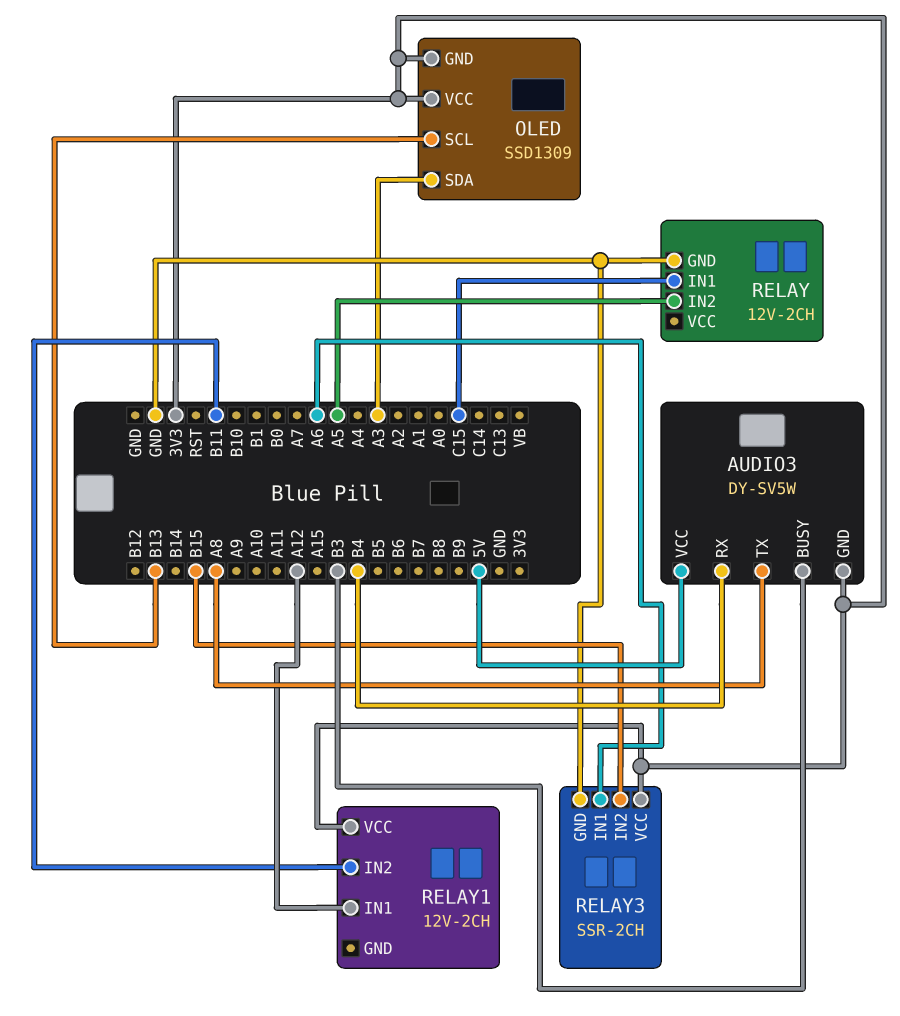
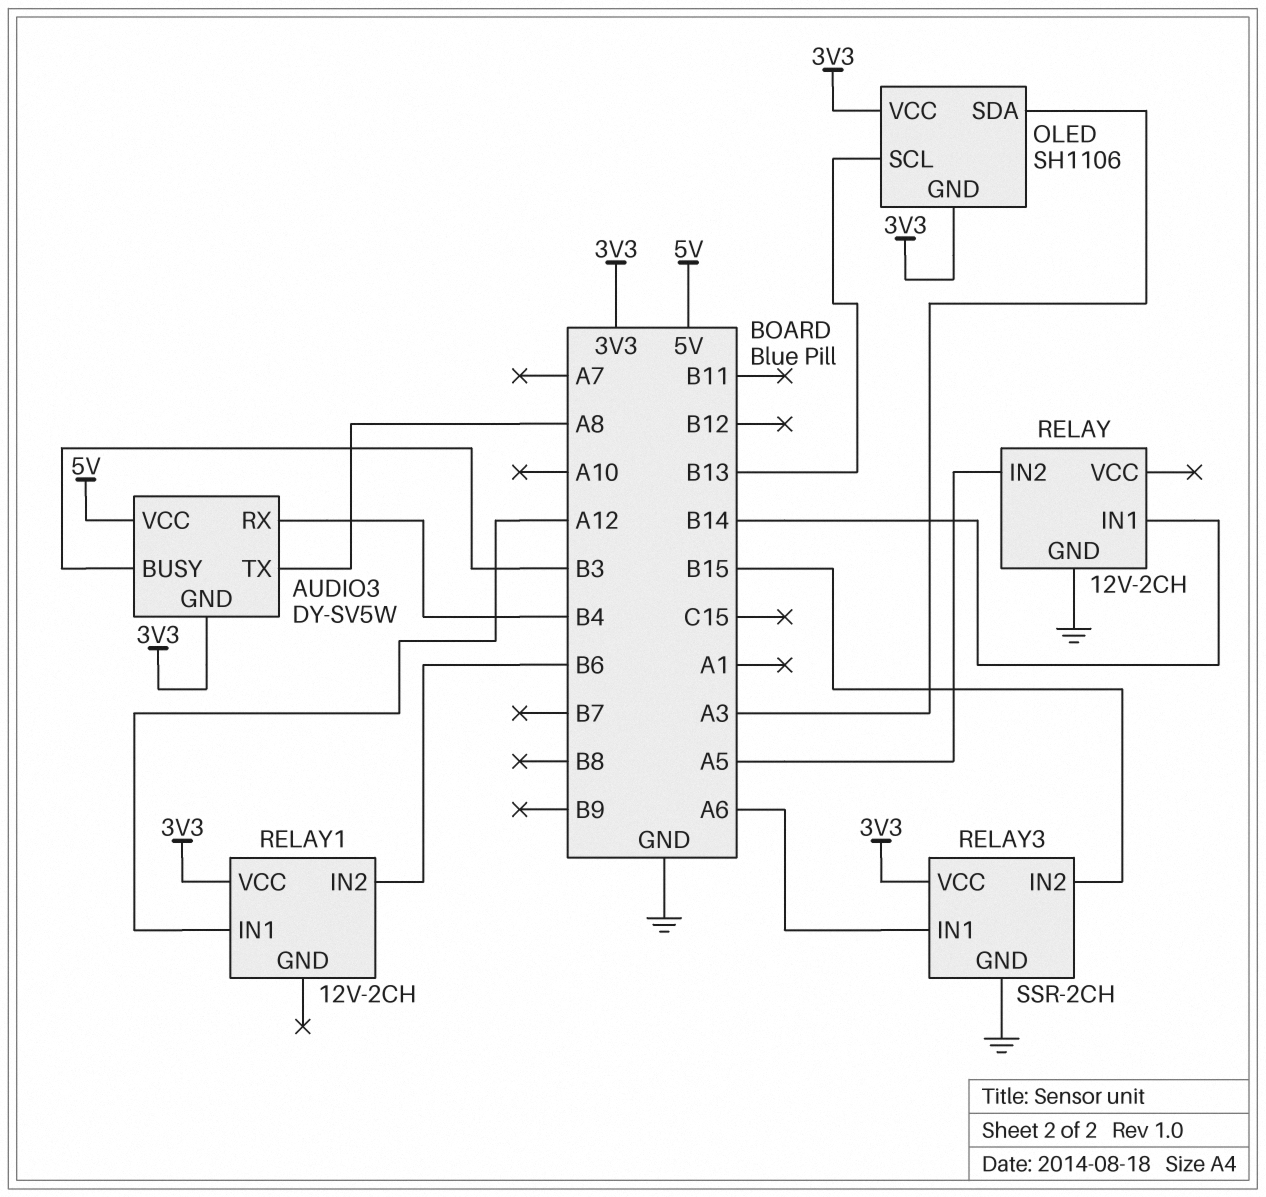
OLED: SSD1309 -> SH1106
RELAY pin IN1: C15 -> B14
RELAY1 pin IN2: B11 -> B6

